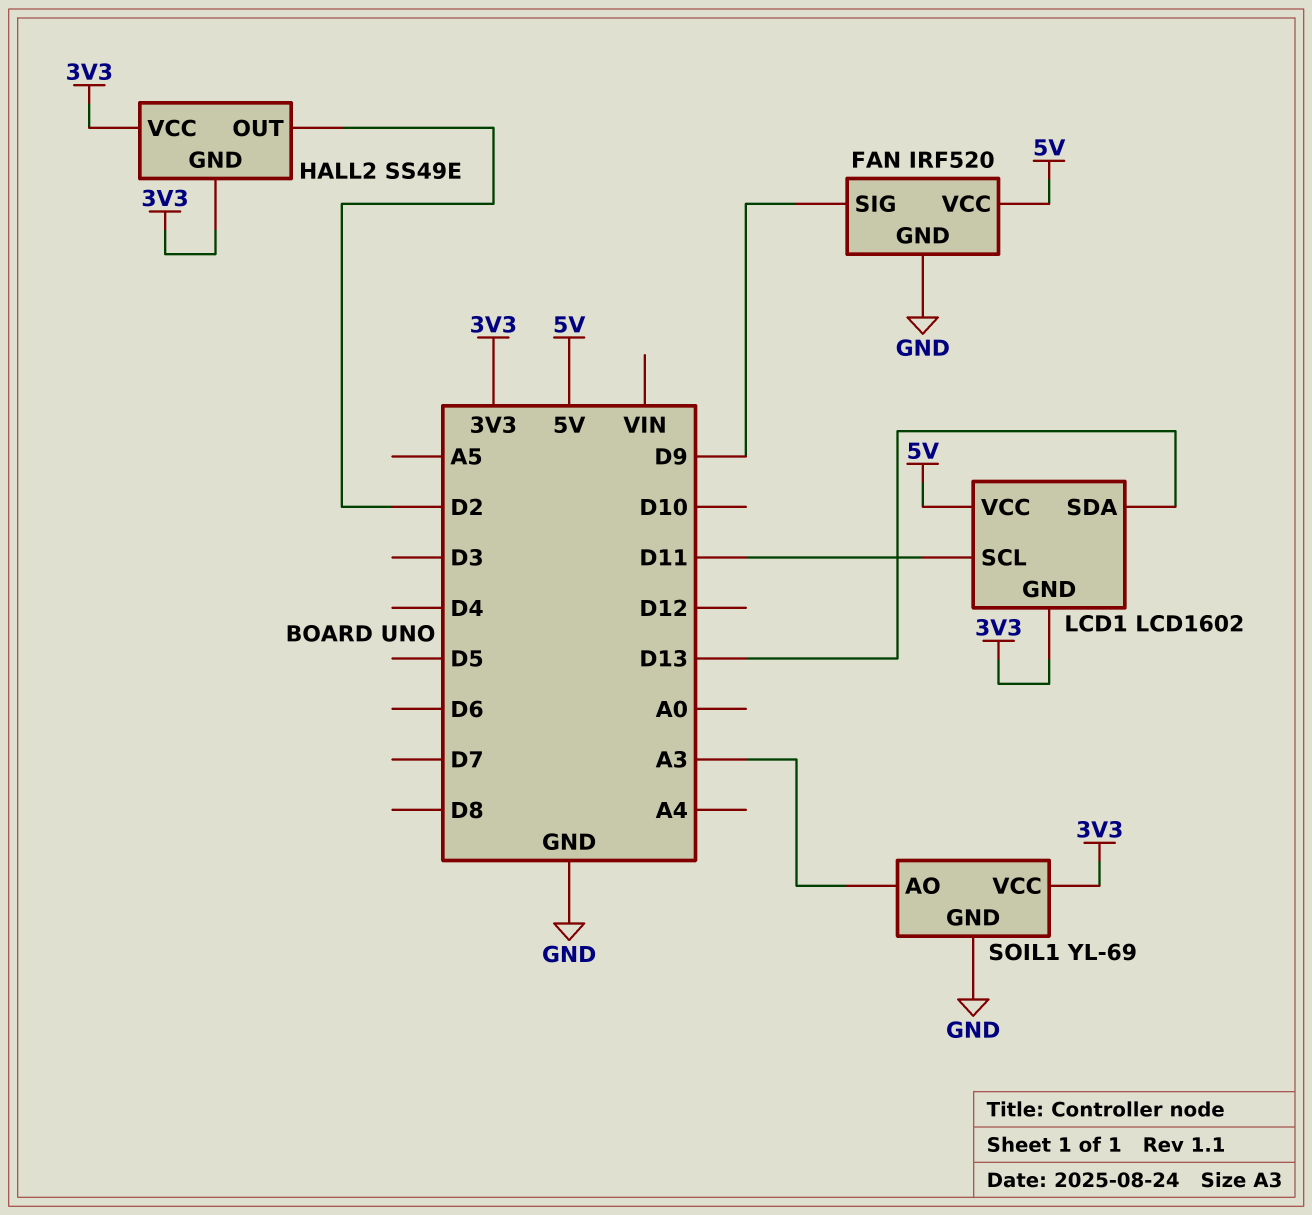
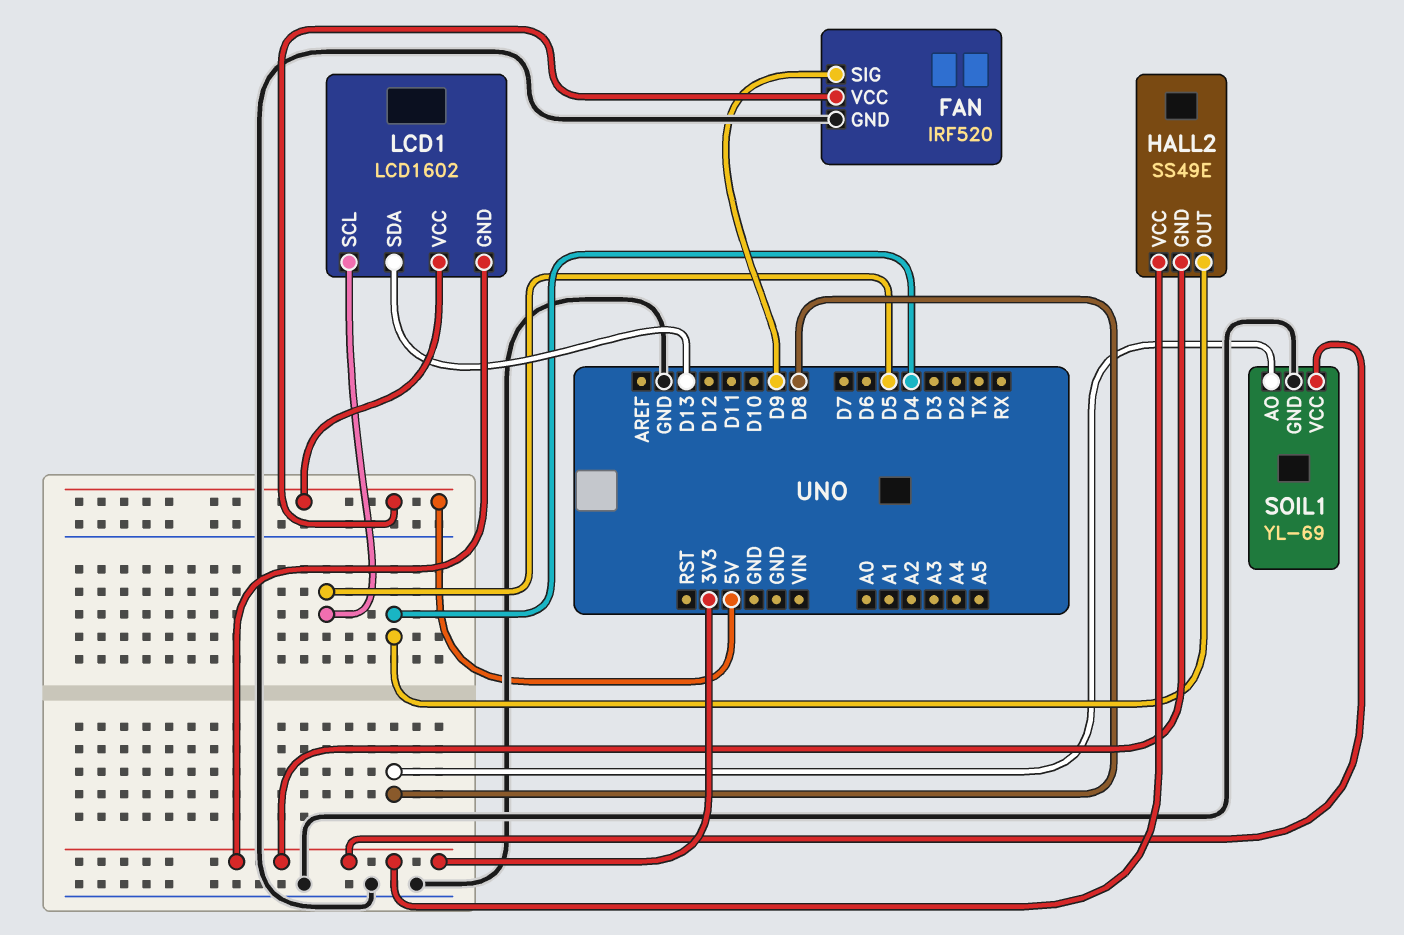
HALL2 pin OUT: D2 -> D4
LCD1 pin SCL: D11 -> D5
SOIL1 pin AO: A3 -> D8

